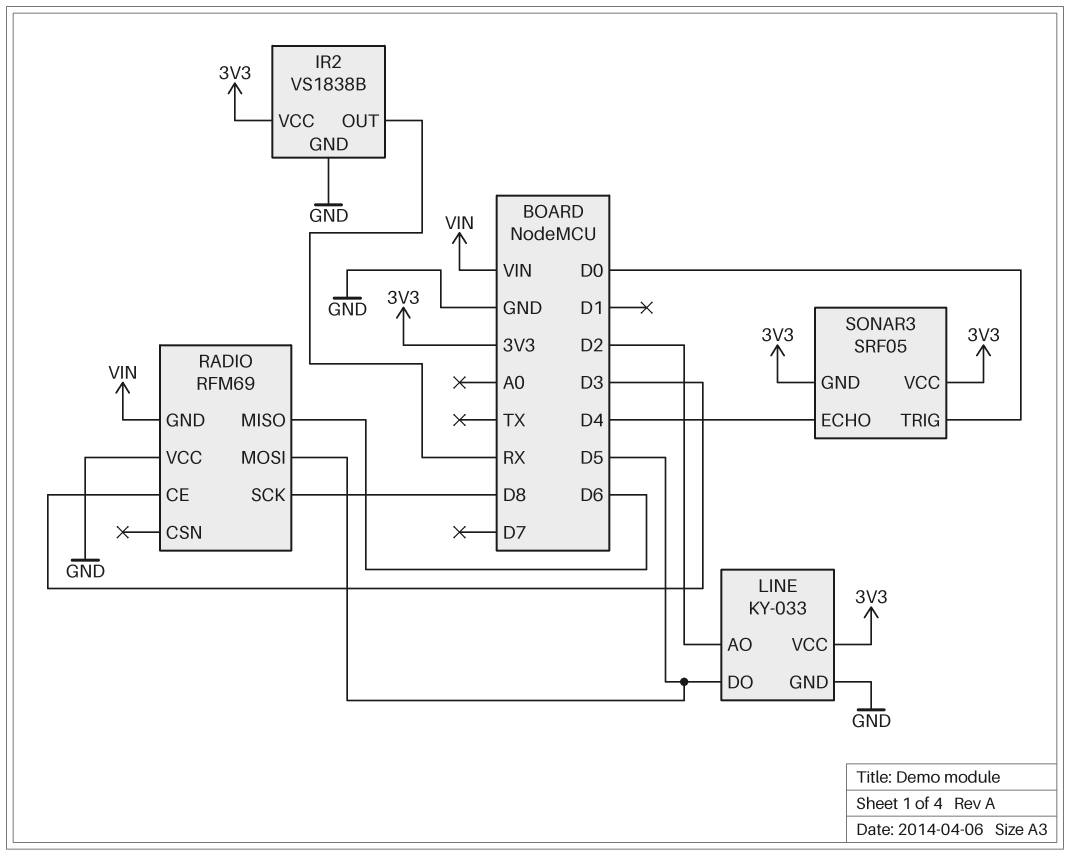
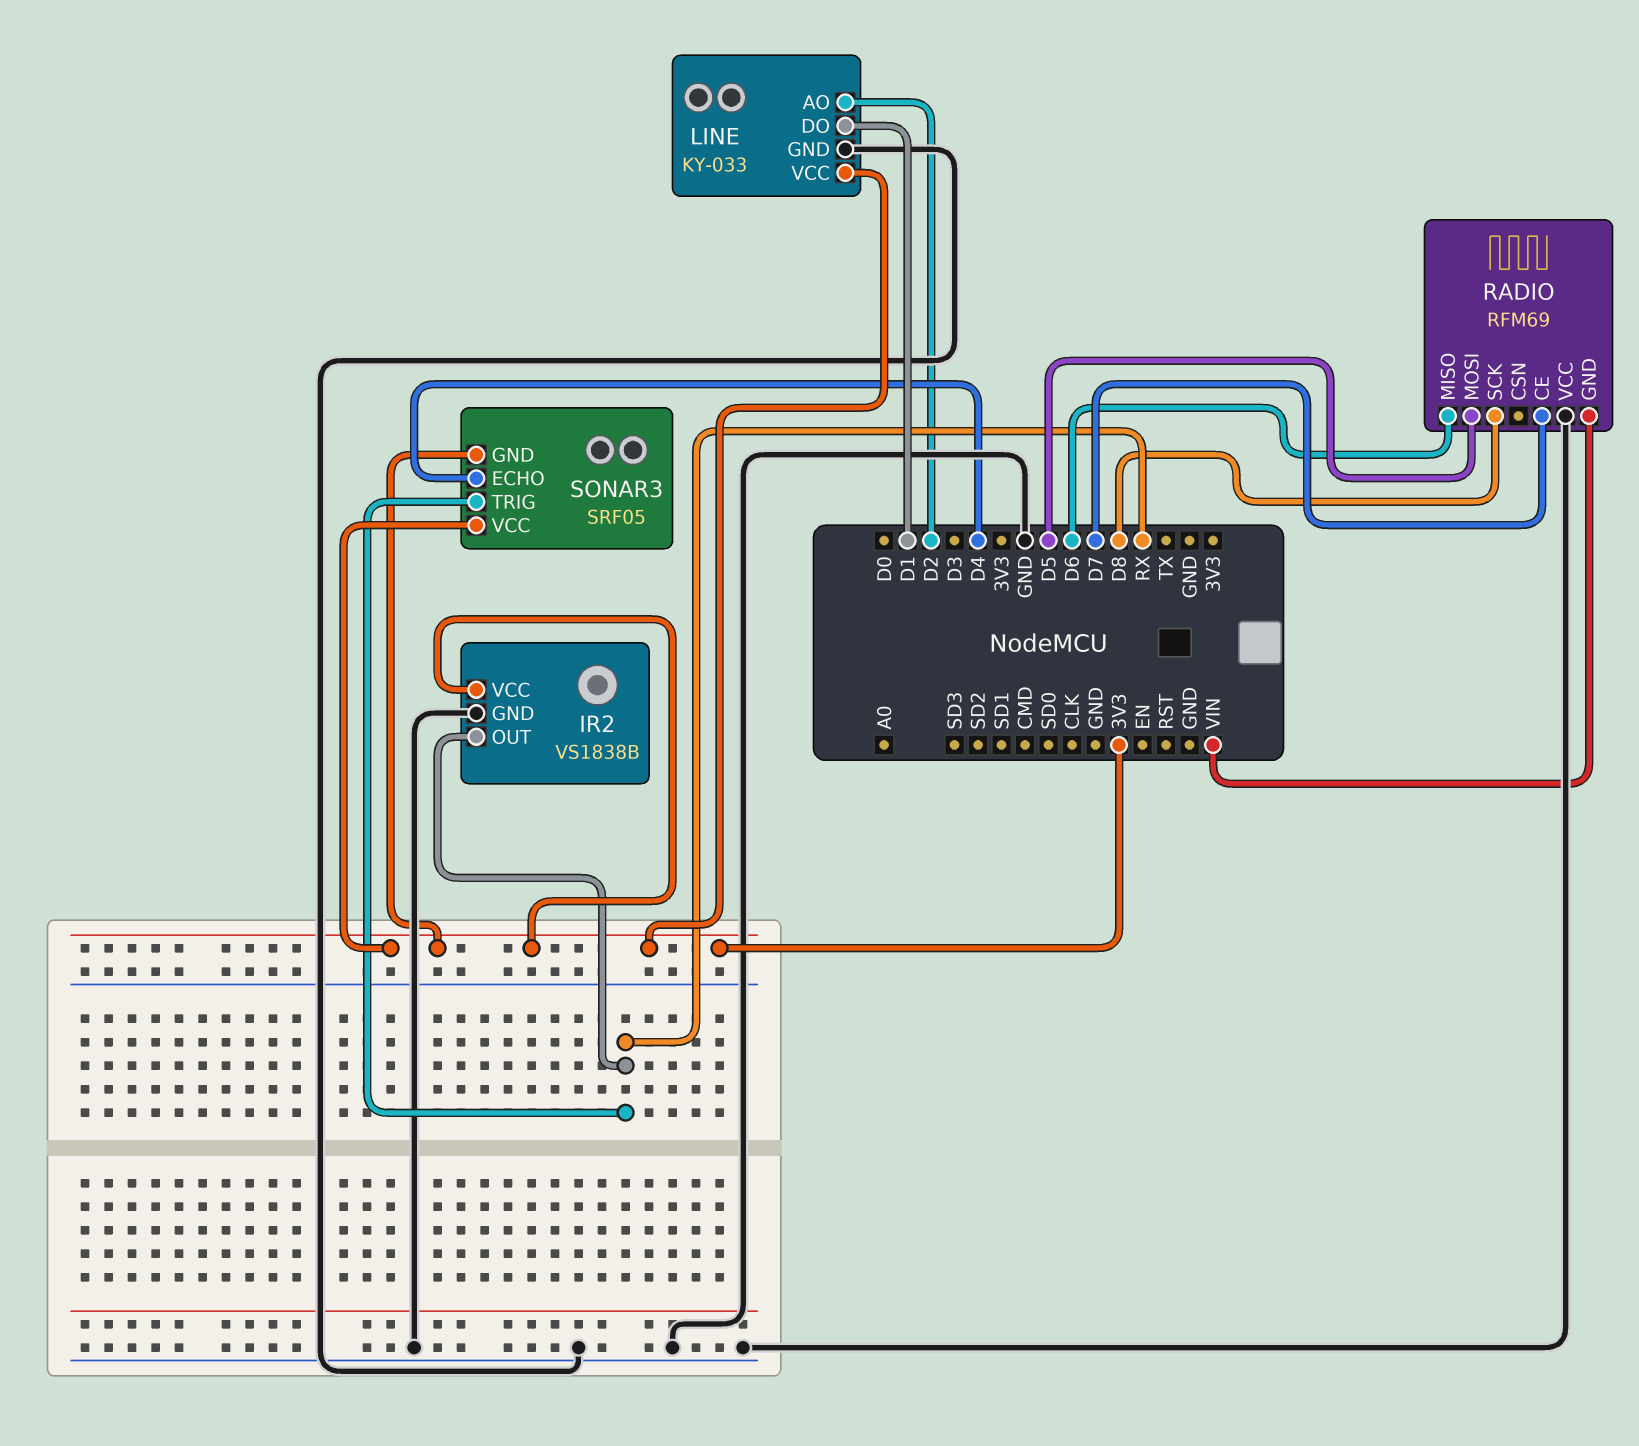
LINE pin DO: D5 -> D1
RADIO pin CE: D3 -> D7
SONAR3 pin TRIG: D0 -> RX

